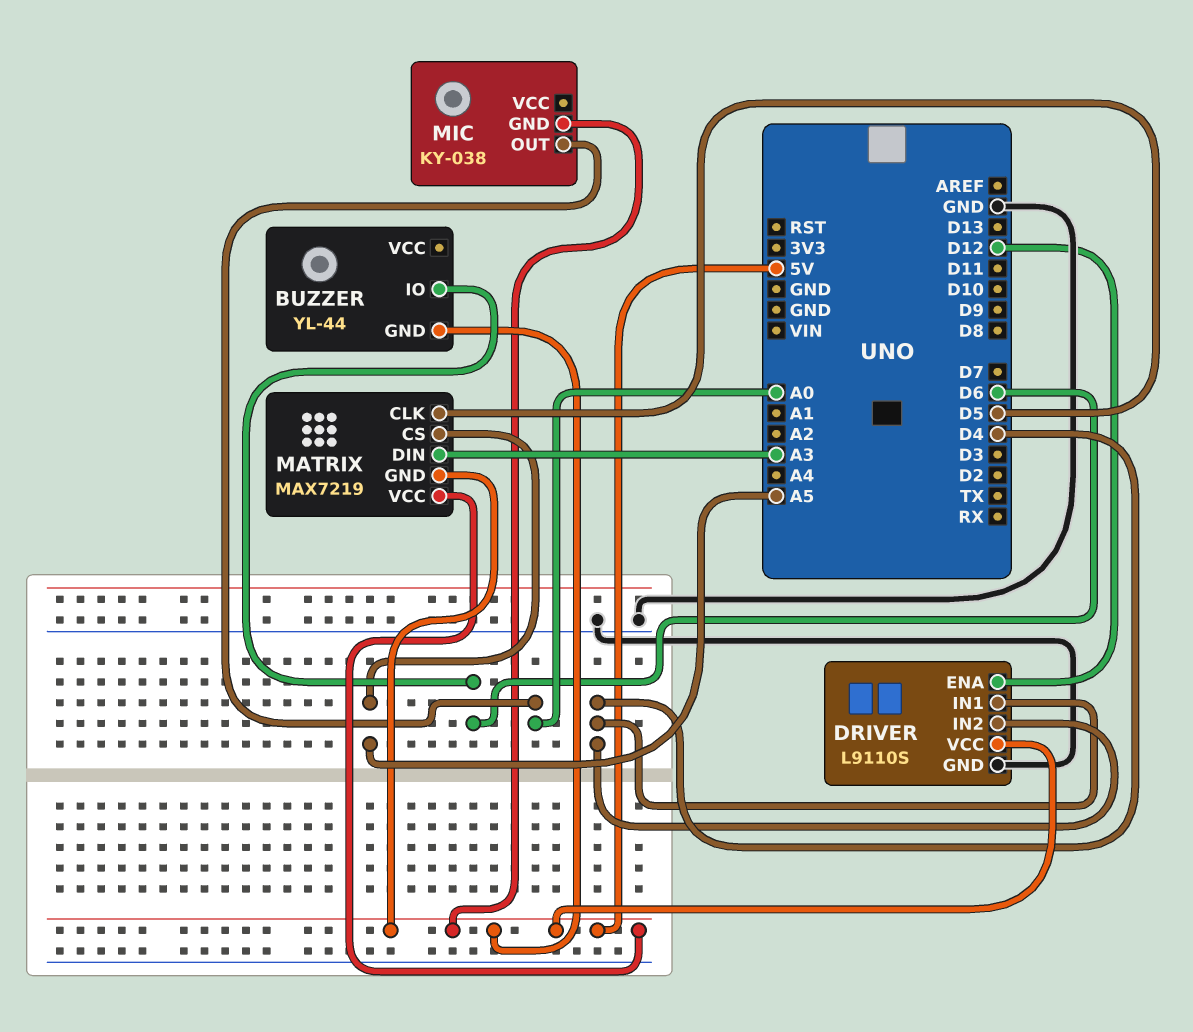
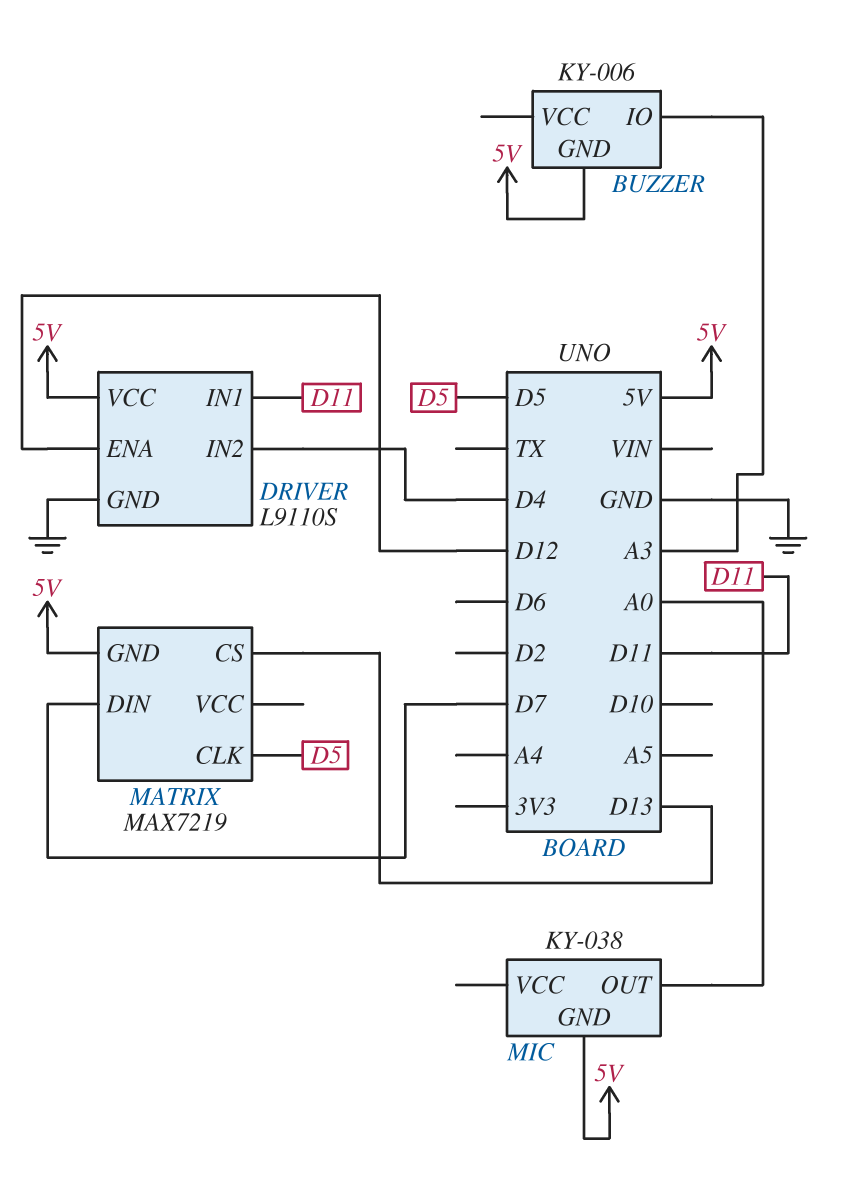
BUZZER: YL-44 -> KY-006
BUZZER pin IO: D6 -> A3
DRIVER pin IN1: D4 -> D11
MATRIX pin CS: A5 -> D13
MATRIX pin DIN: A3 -> D7
MATRIX pin VCC: 5V -> none

